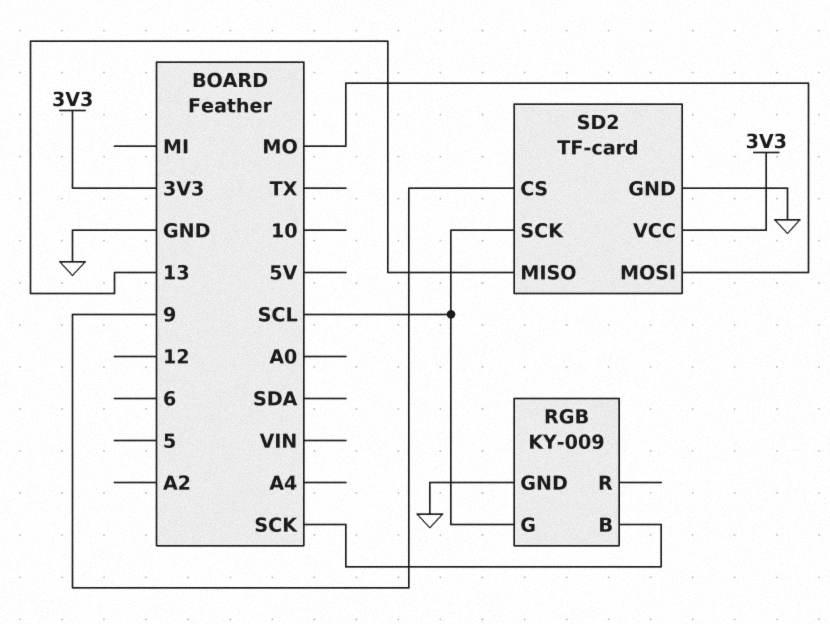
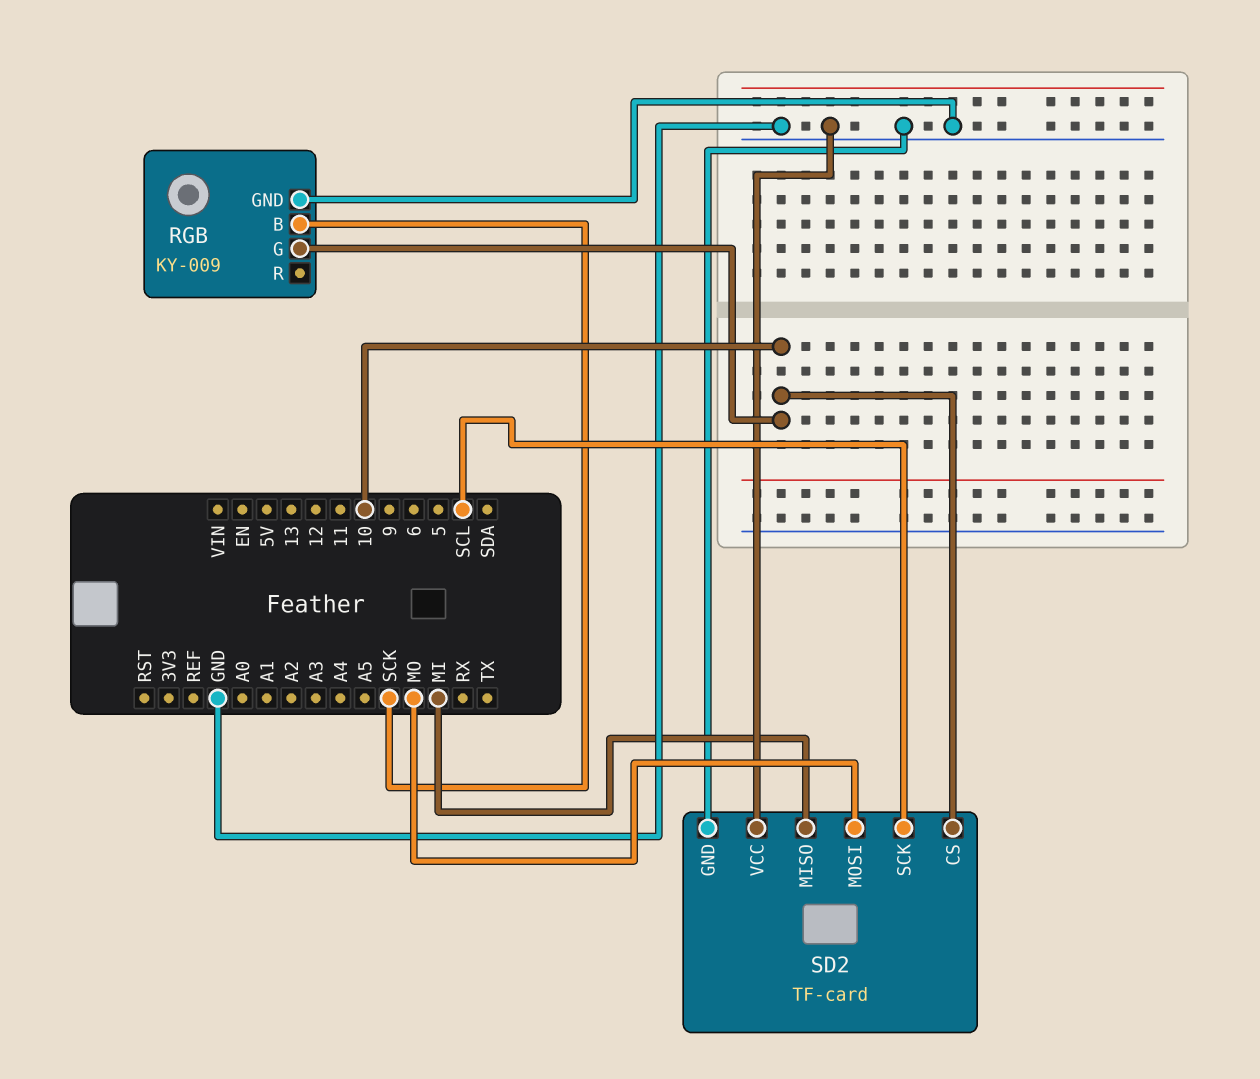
RGB pin G: SCL -> 10
SD2 pin CS: 9 -> 10
SD2 pin MISO: 13 -> MI
SD2 pin VCC: 3V3 -> GND

